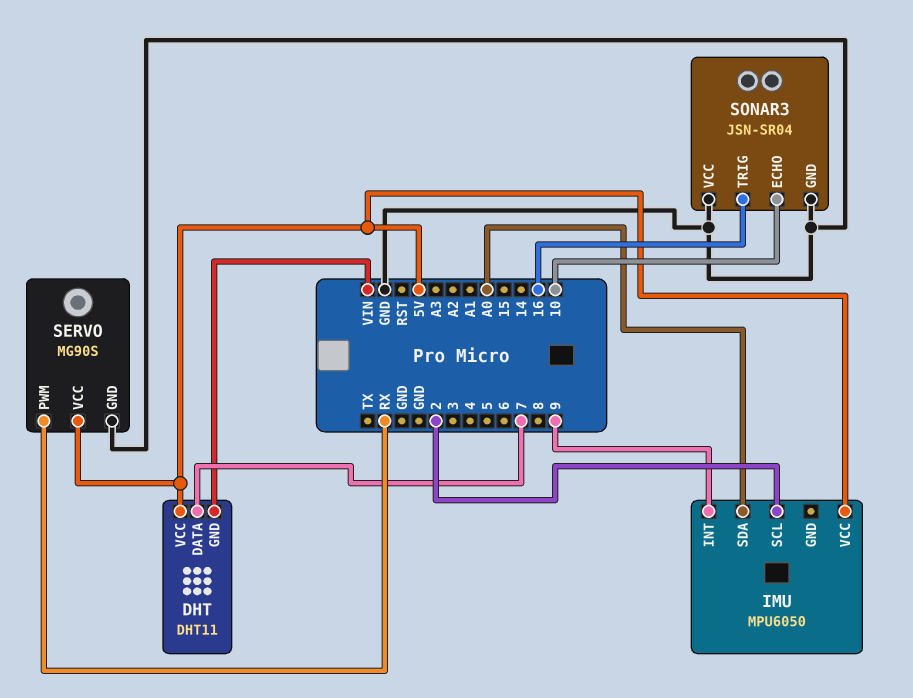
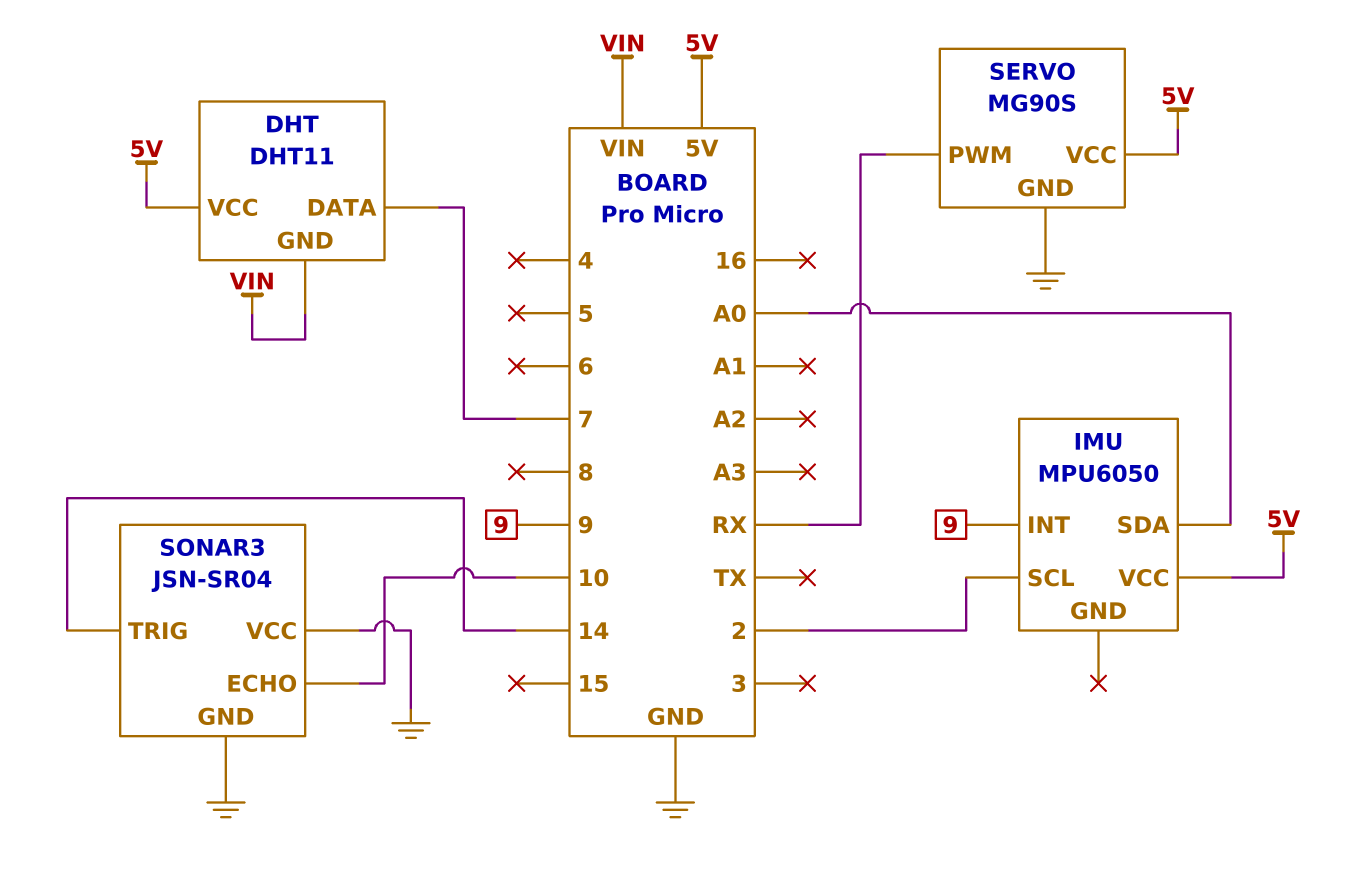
SONAR3 pin TRIG: 16 -> 14

